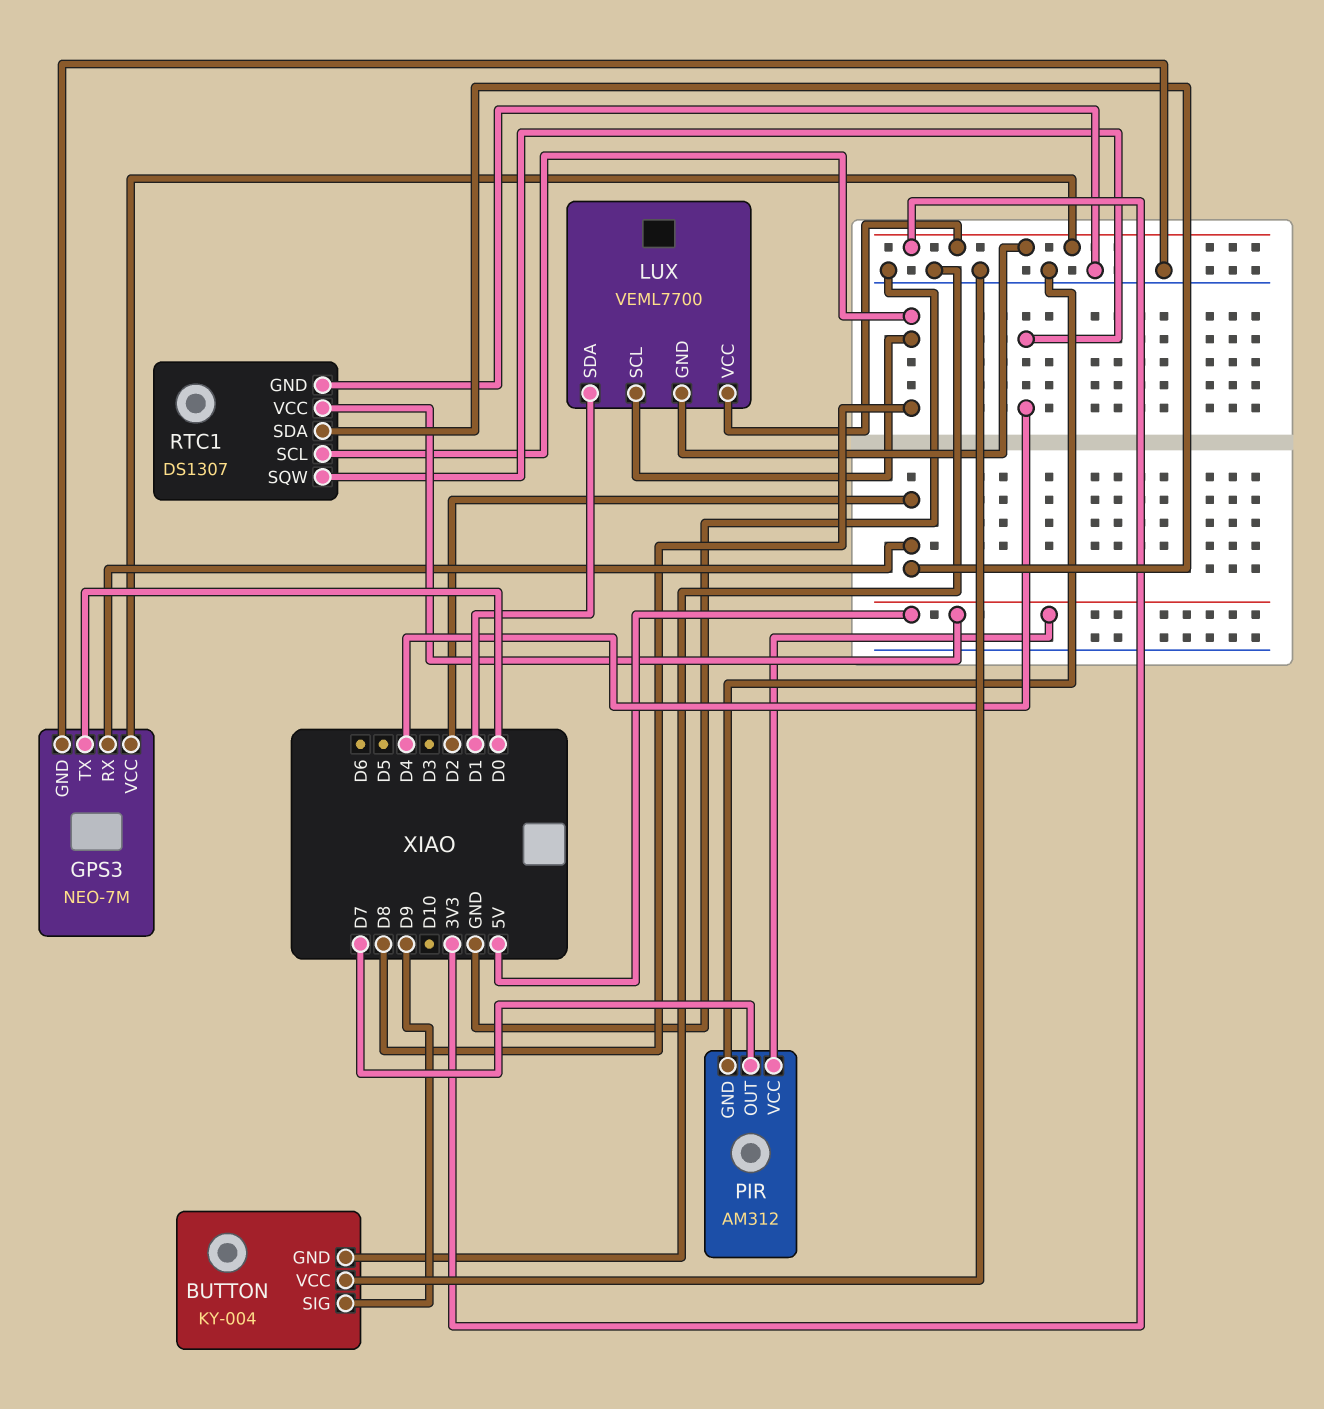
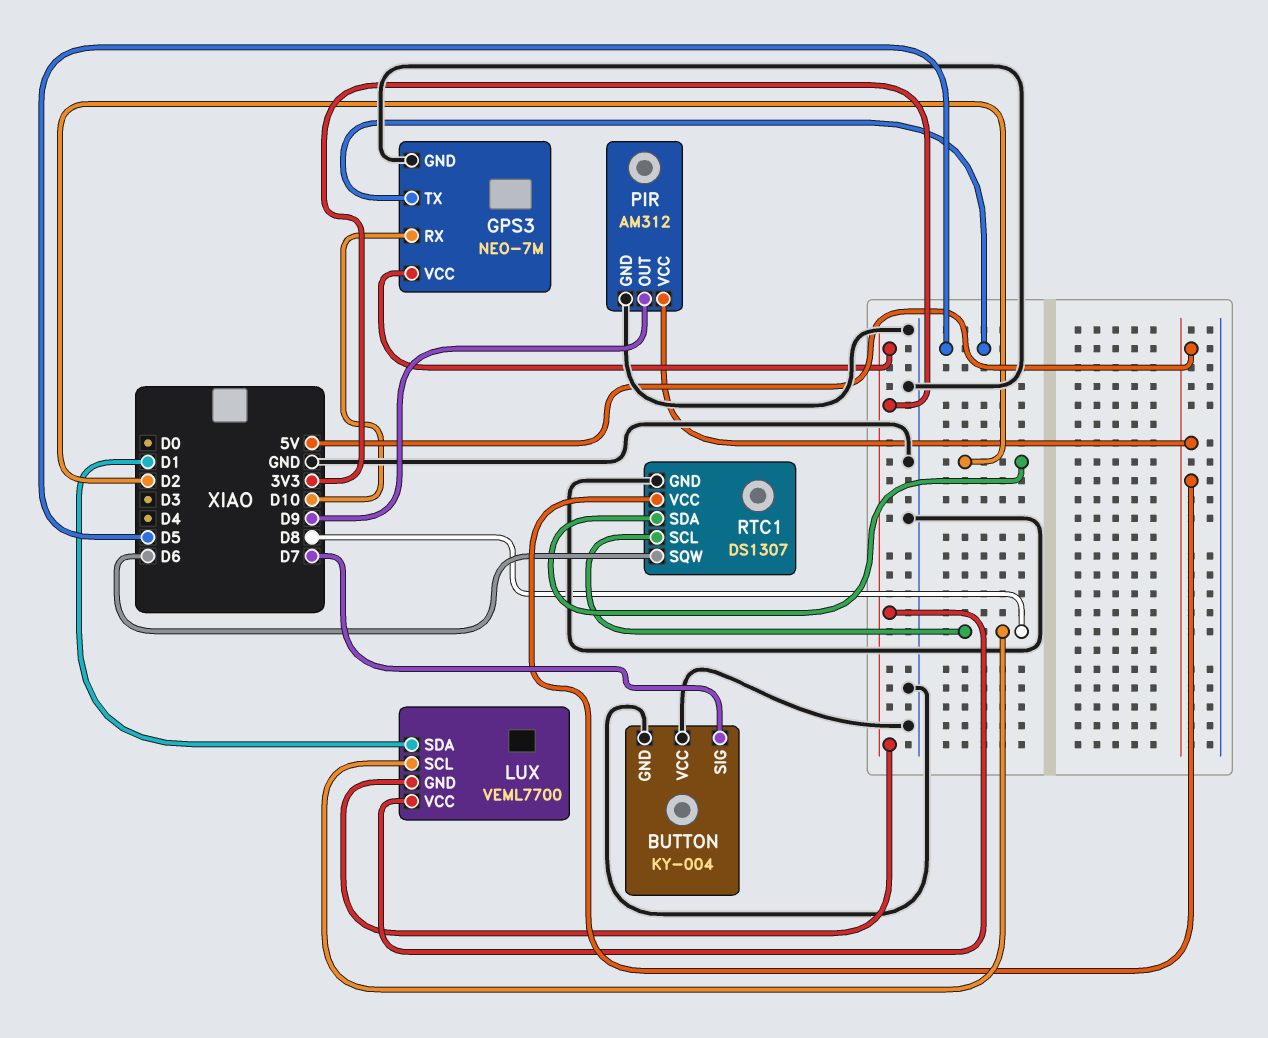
BUTTON pin SIG: D9 -> D7
GPS3 pin RX: D2 -> D10
GPS3 pin TX: D0 -> D5
PIR pin OUT: D7 -> D9
RTC1 pin SQW: D4 -> D6

